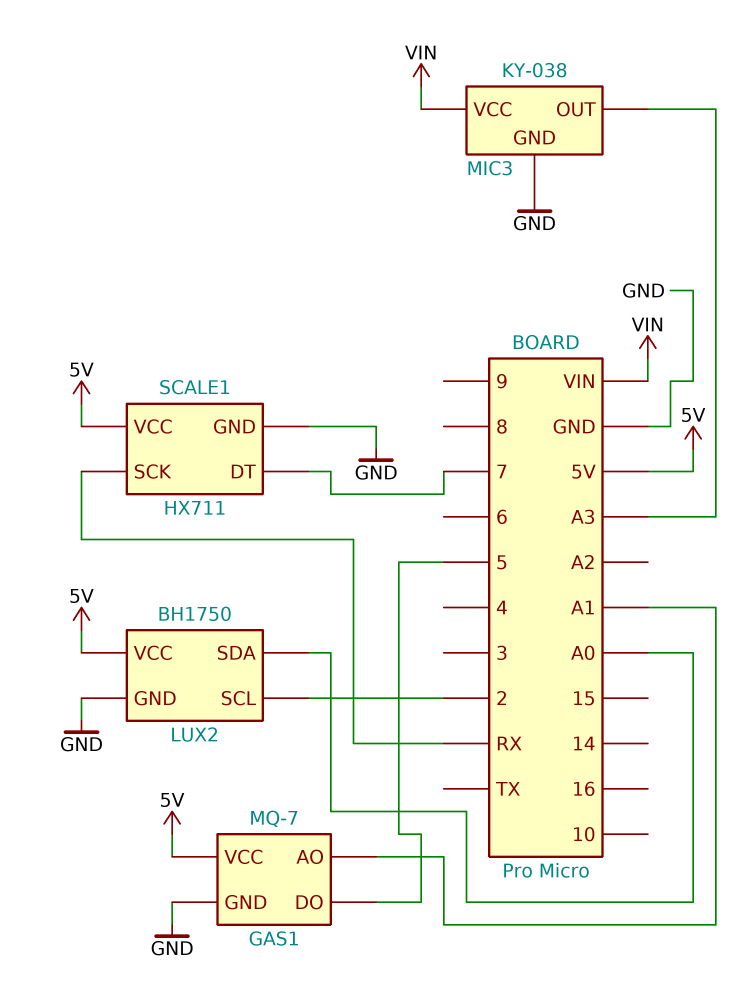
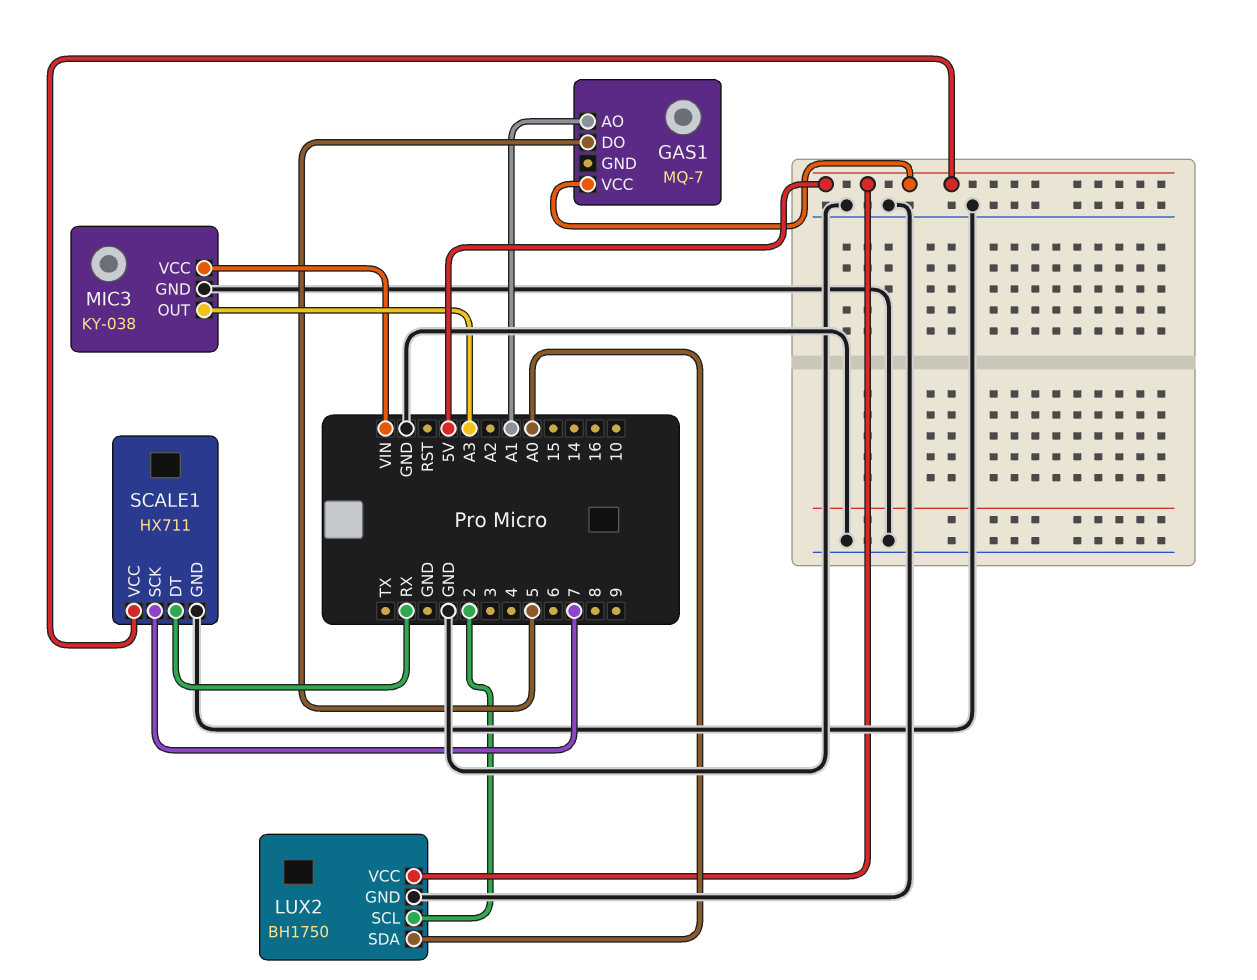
GAS1 pin GND: GND -> none
SCALE1 pin DT: 7 -> RX
SCALE1 pin SCK: RX -> 7

